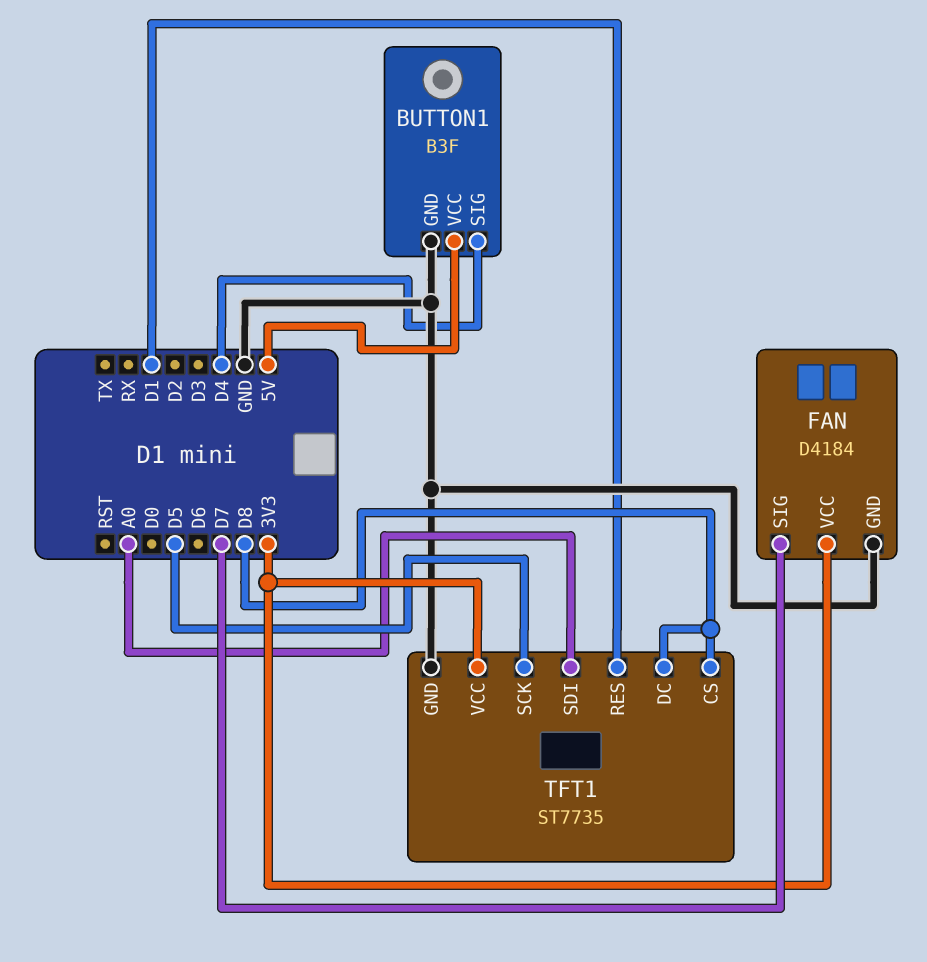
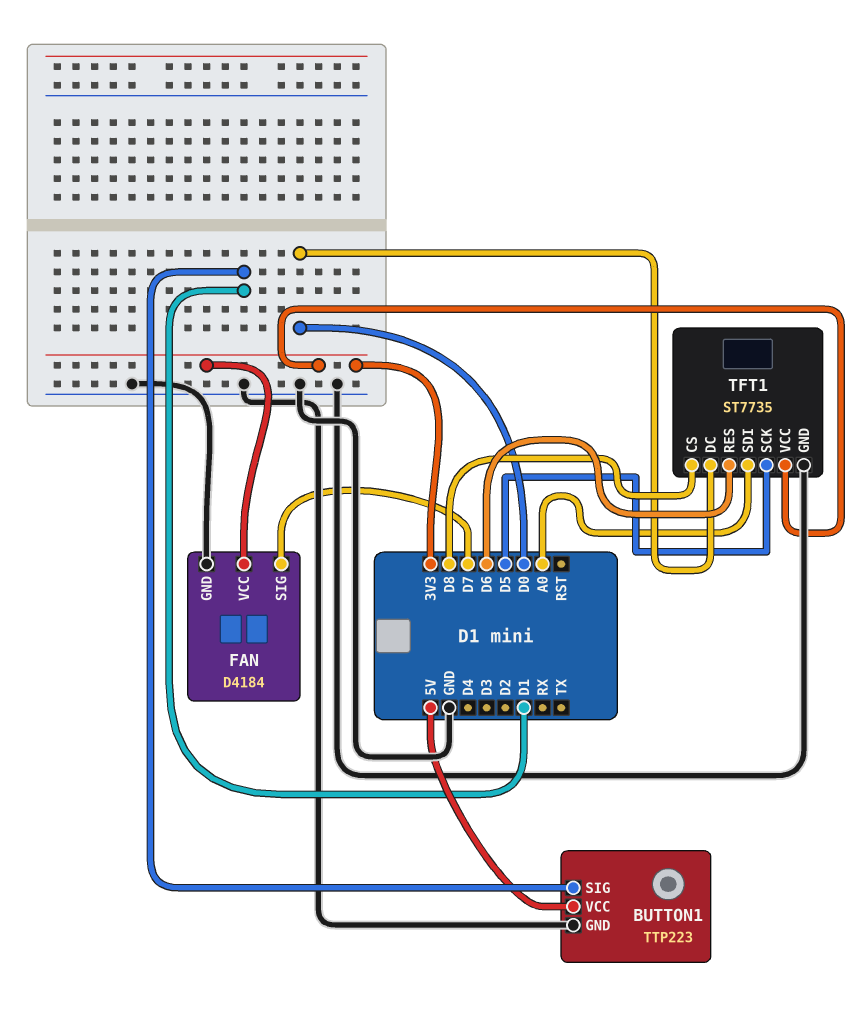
BUTTON1: B3F -> TTP223
BUTTON1 pin SIG: D4 -> D1
TFT1 pin DC: D8 -> D0
TFT1 pin RES: D1 -> D6

